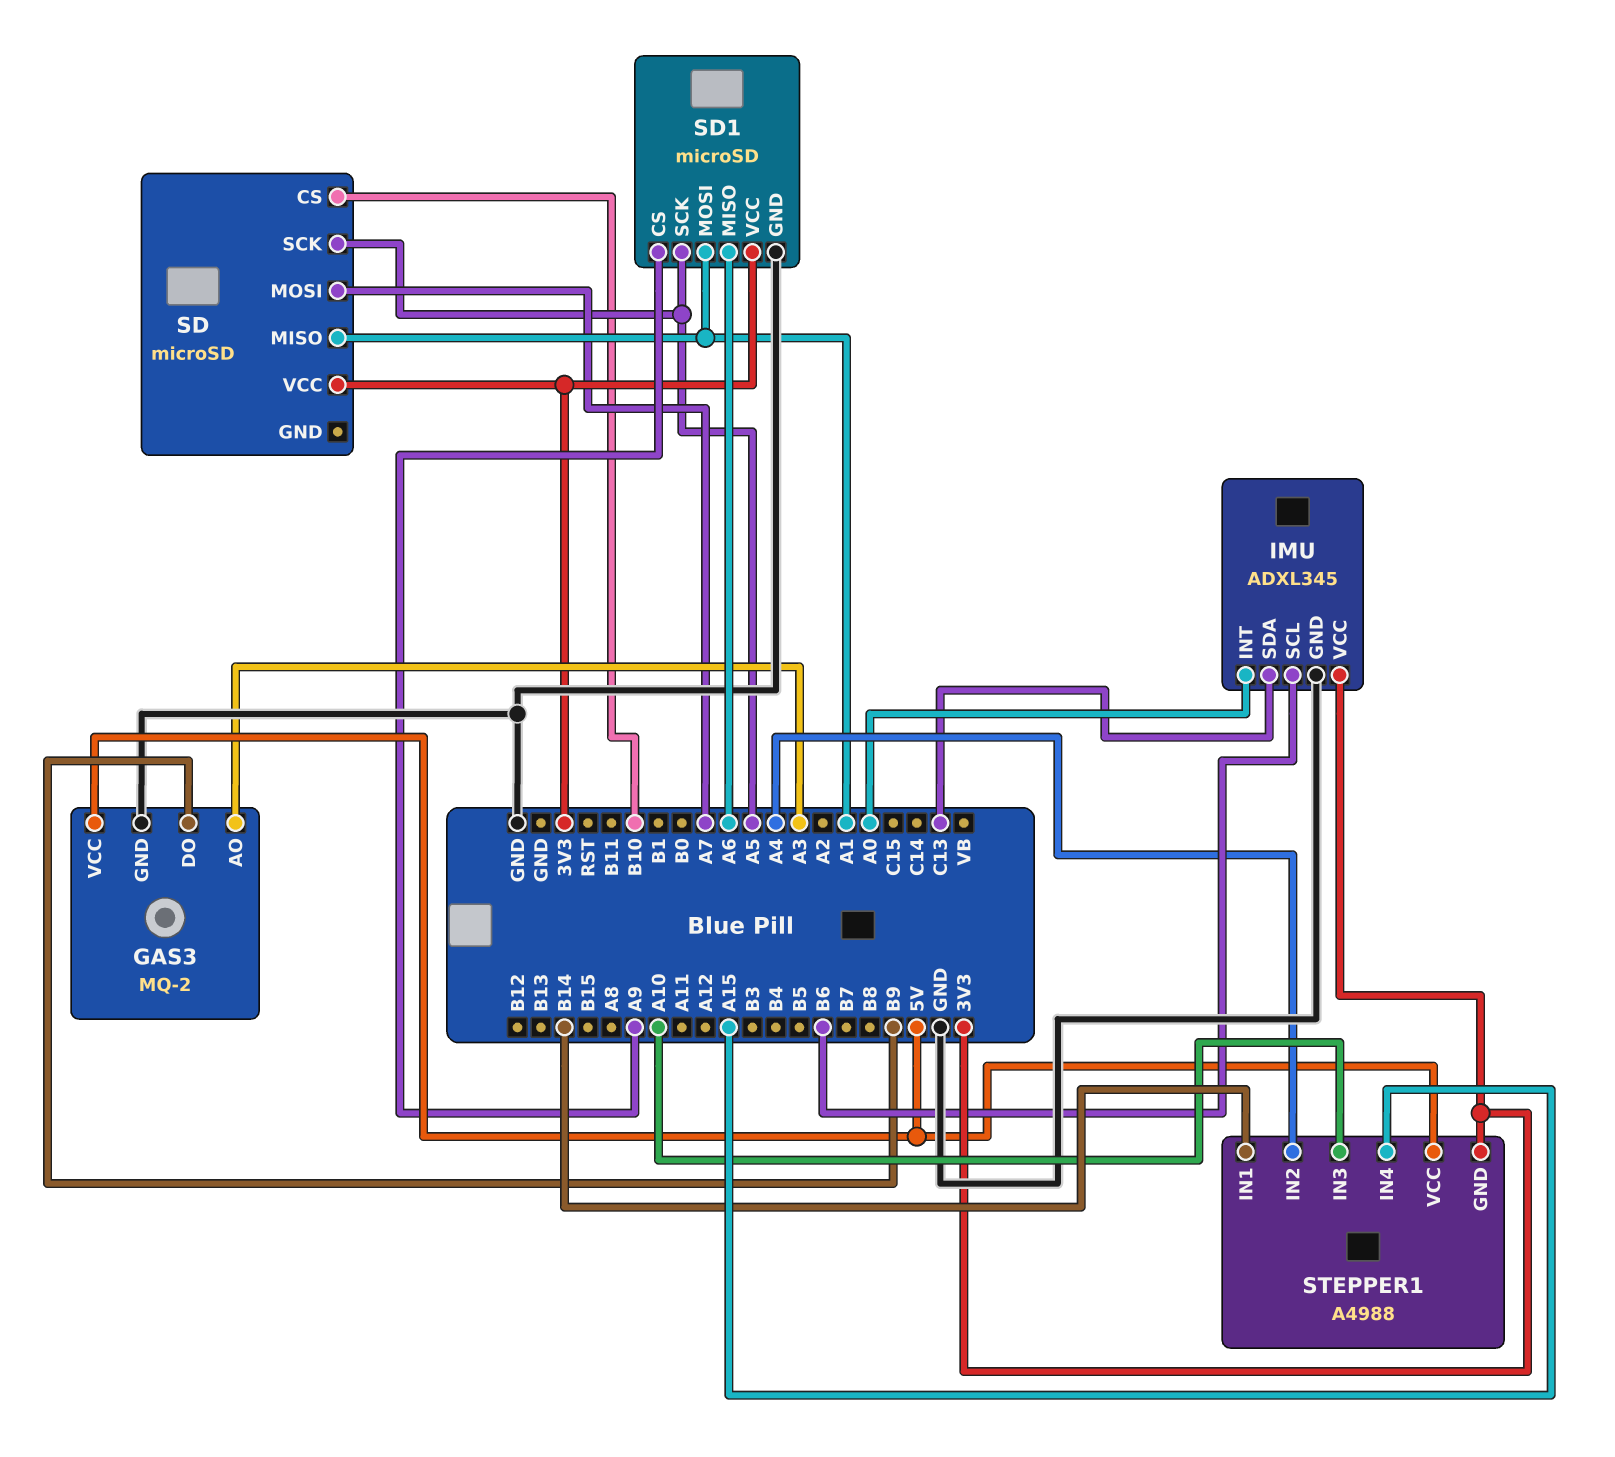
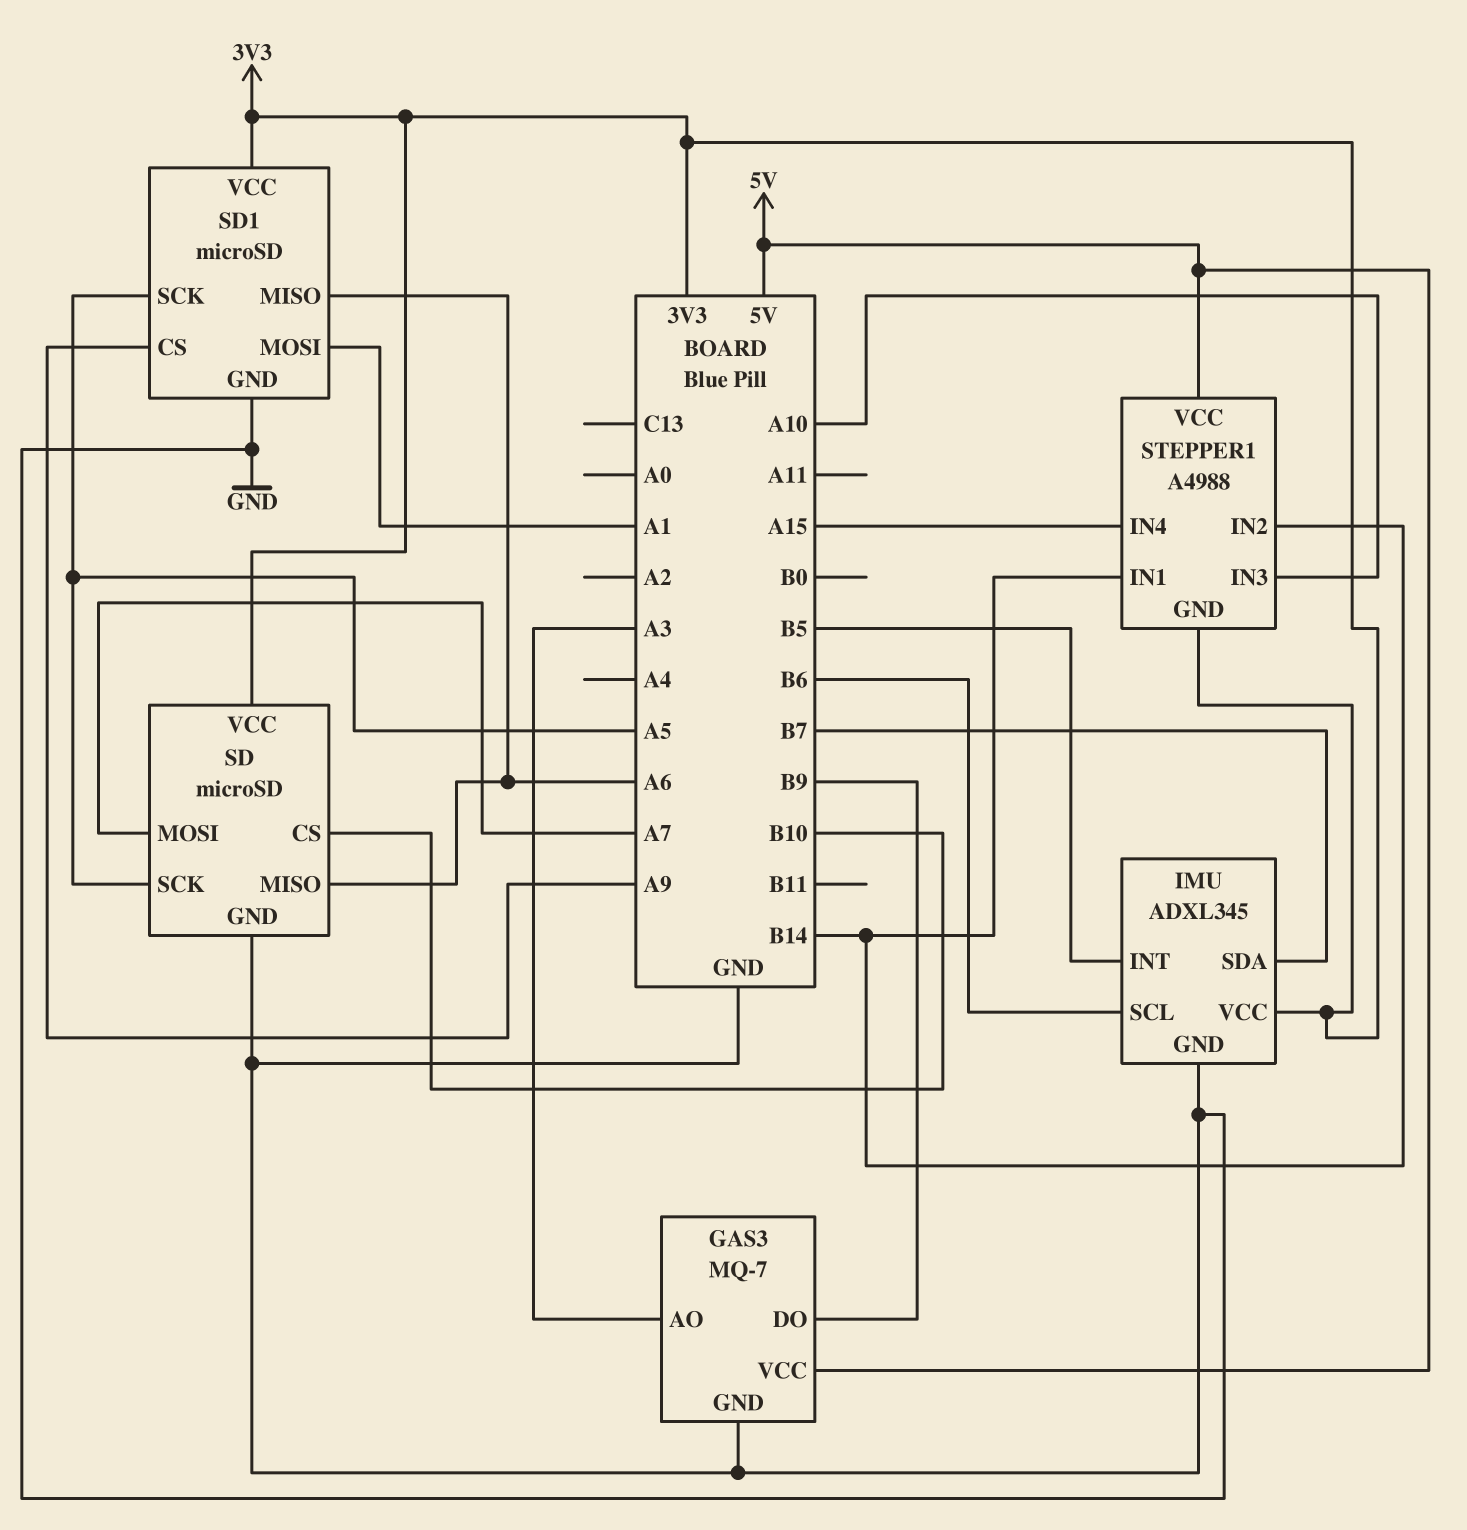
GAS3: MQ-2 -> MQ-7
IMU pin INT: A0 -> B5
IMU pin SDA: C13 -> B7
SD pin GND: none -> GND
SD pin MISO: A1 -> A6
STEPPER1 pin IN2: A4 -> B14

